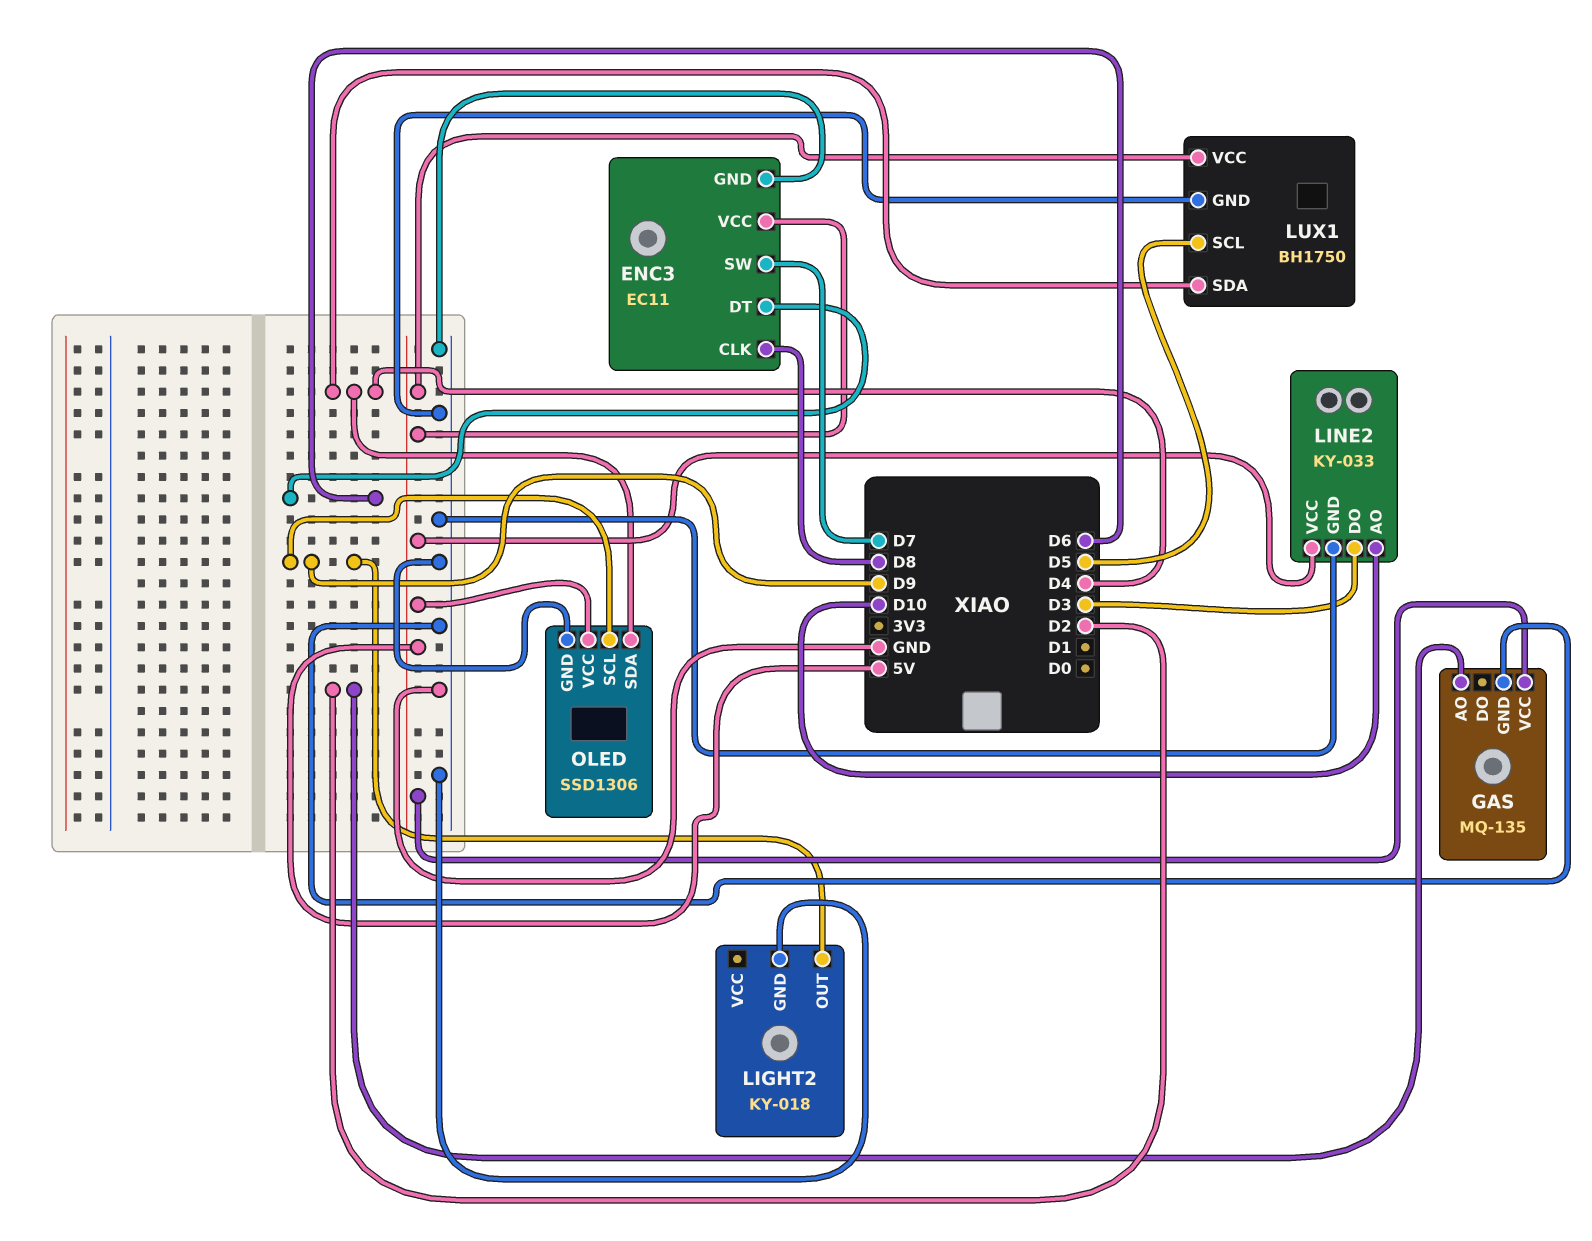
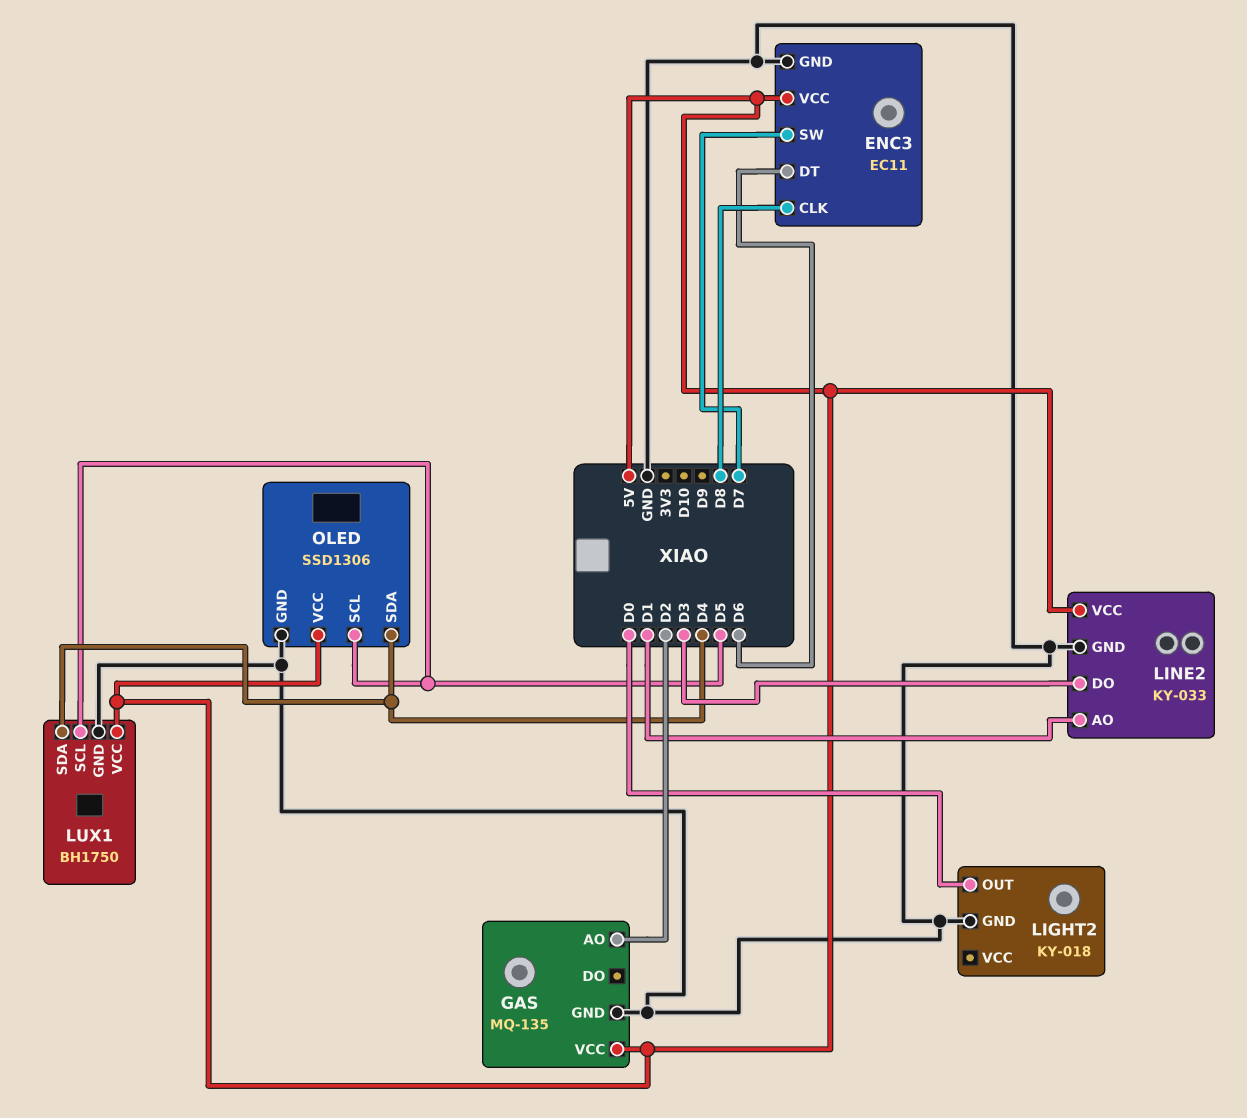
LIGHT2 pin OUT: D9 -> D0
LINE2 pin AO: D10 -> D1
OLED pin SCL: D9 -> D5

